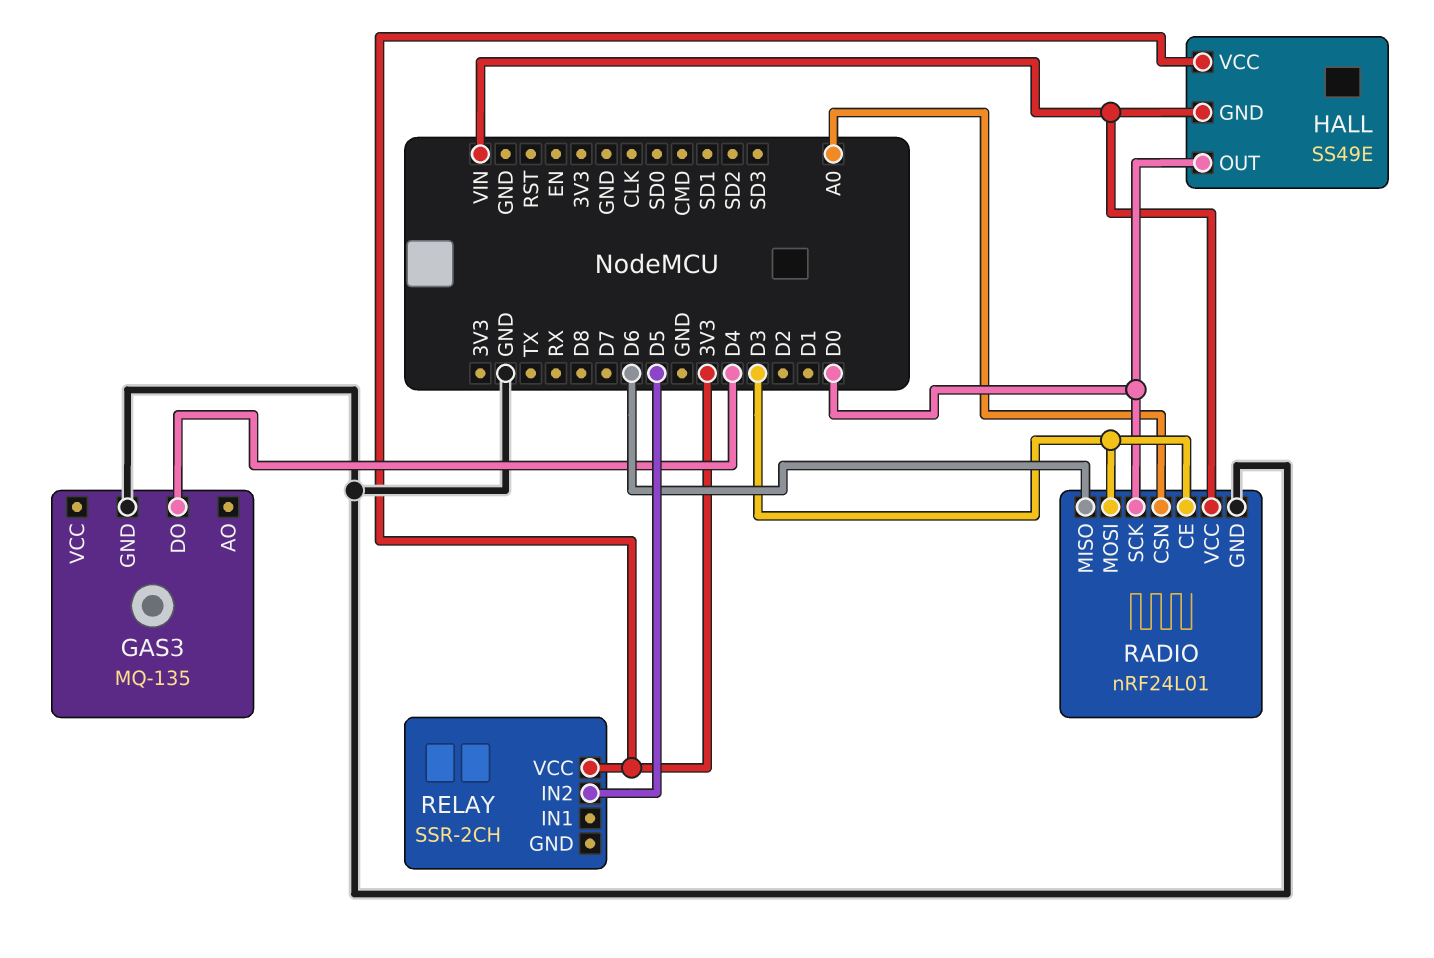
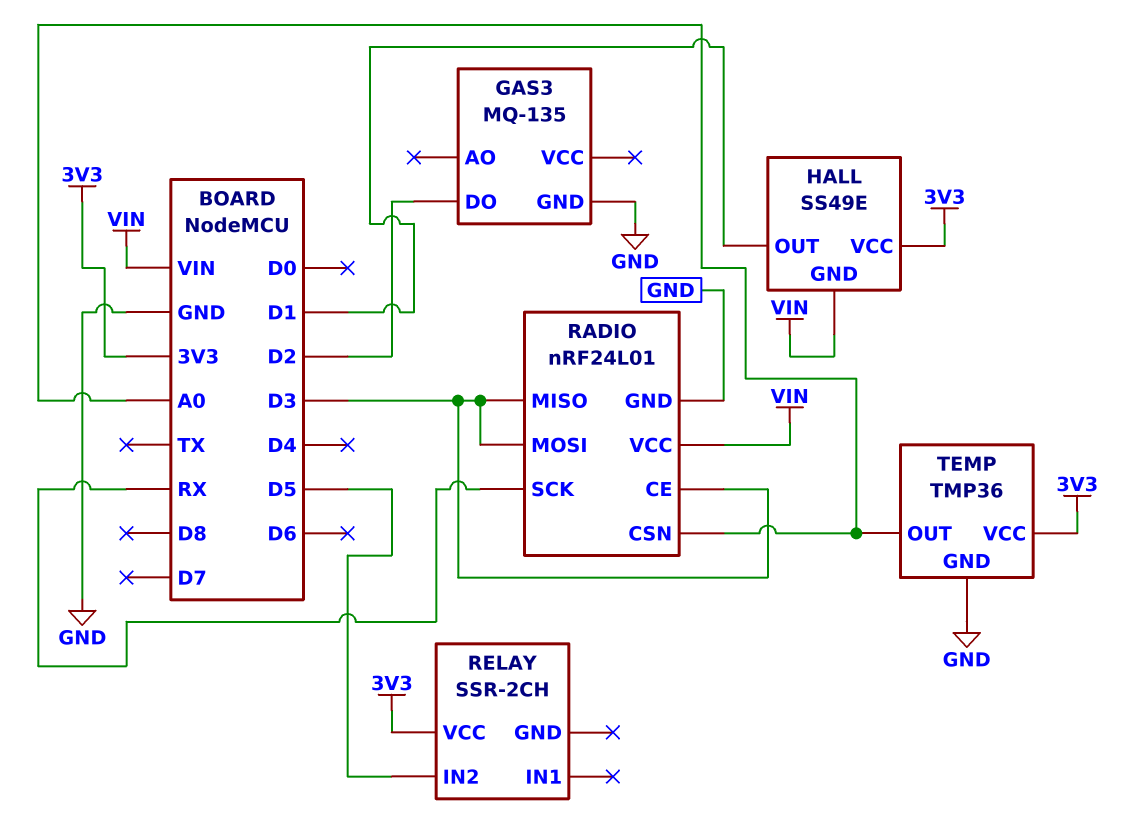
GAS3 pin DO: D4 -> D2
HALL pin OUT: D0 -> D1
RADIO pin MISO: D6 -> D3
RADIO pin SCK: D0 -> RX
TEMP: none -> TMP36
TEMP pin GND: none -> GND
TEMP pin OUT: none -> A0
TEMP pin VCC: none -> 3V3

